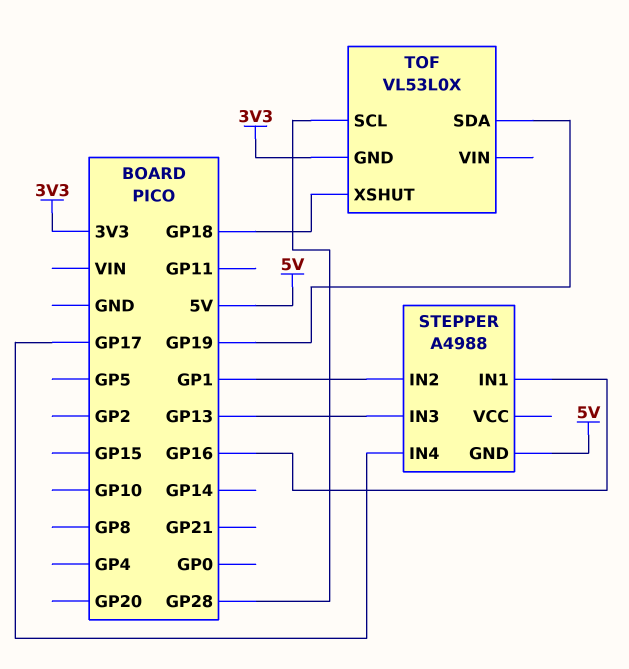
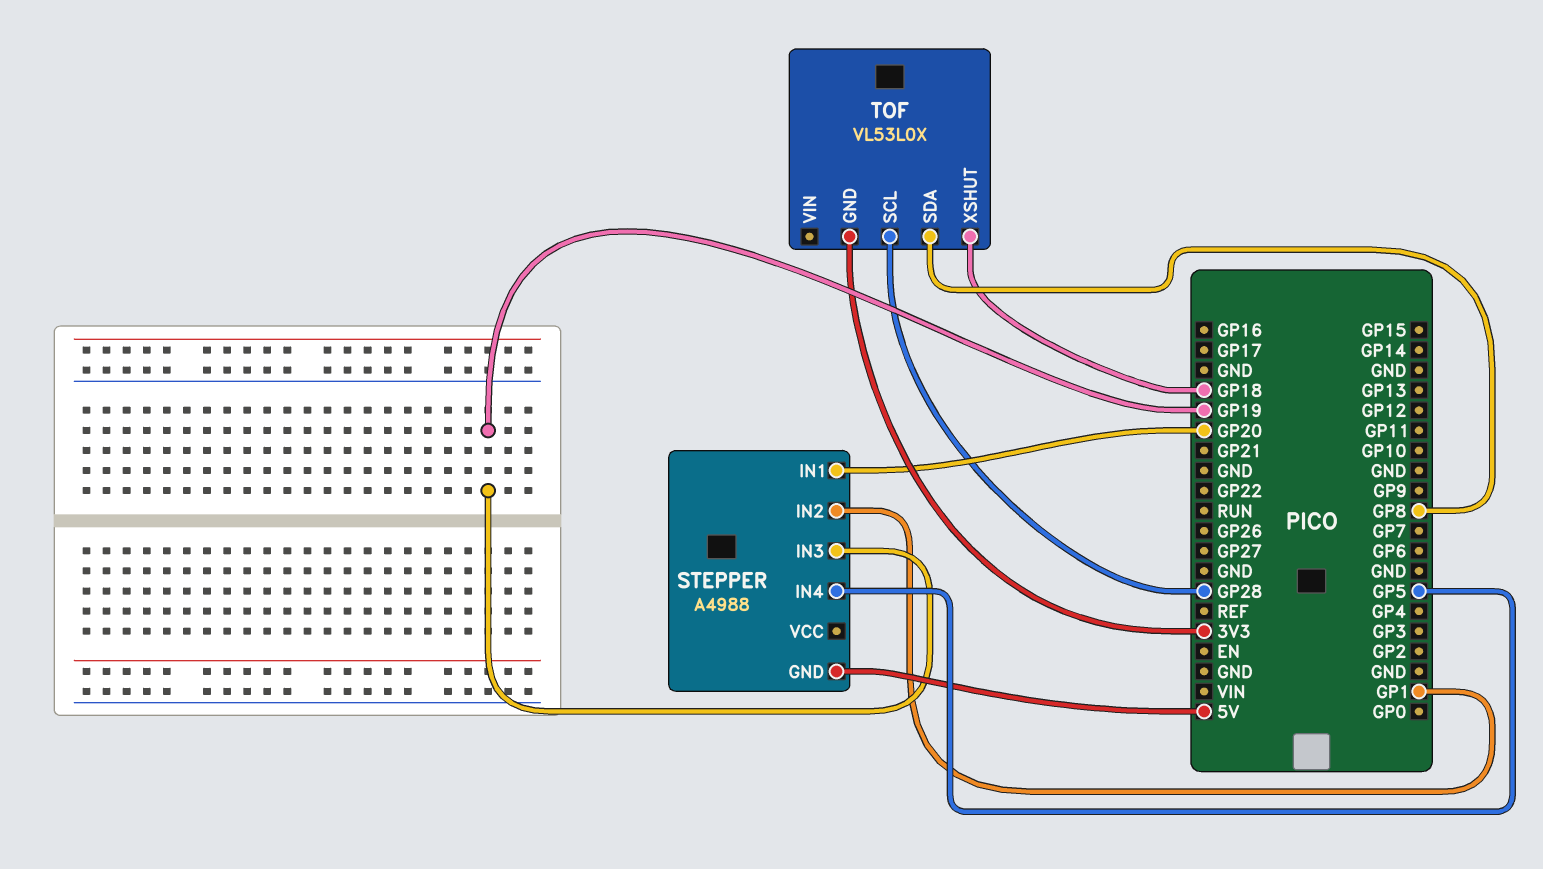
STEPPER pin IN1: GP16 -> GP20
STEPPER pin IN3: GP13 -> GP19
STEPPER pin IN4: GP17 -> GP5
TOF pin SDA: GP19 -> GP8

